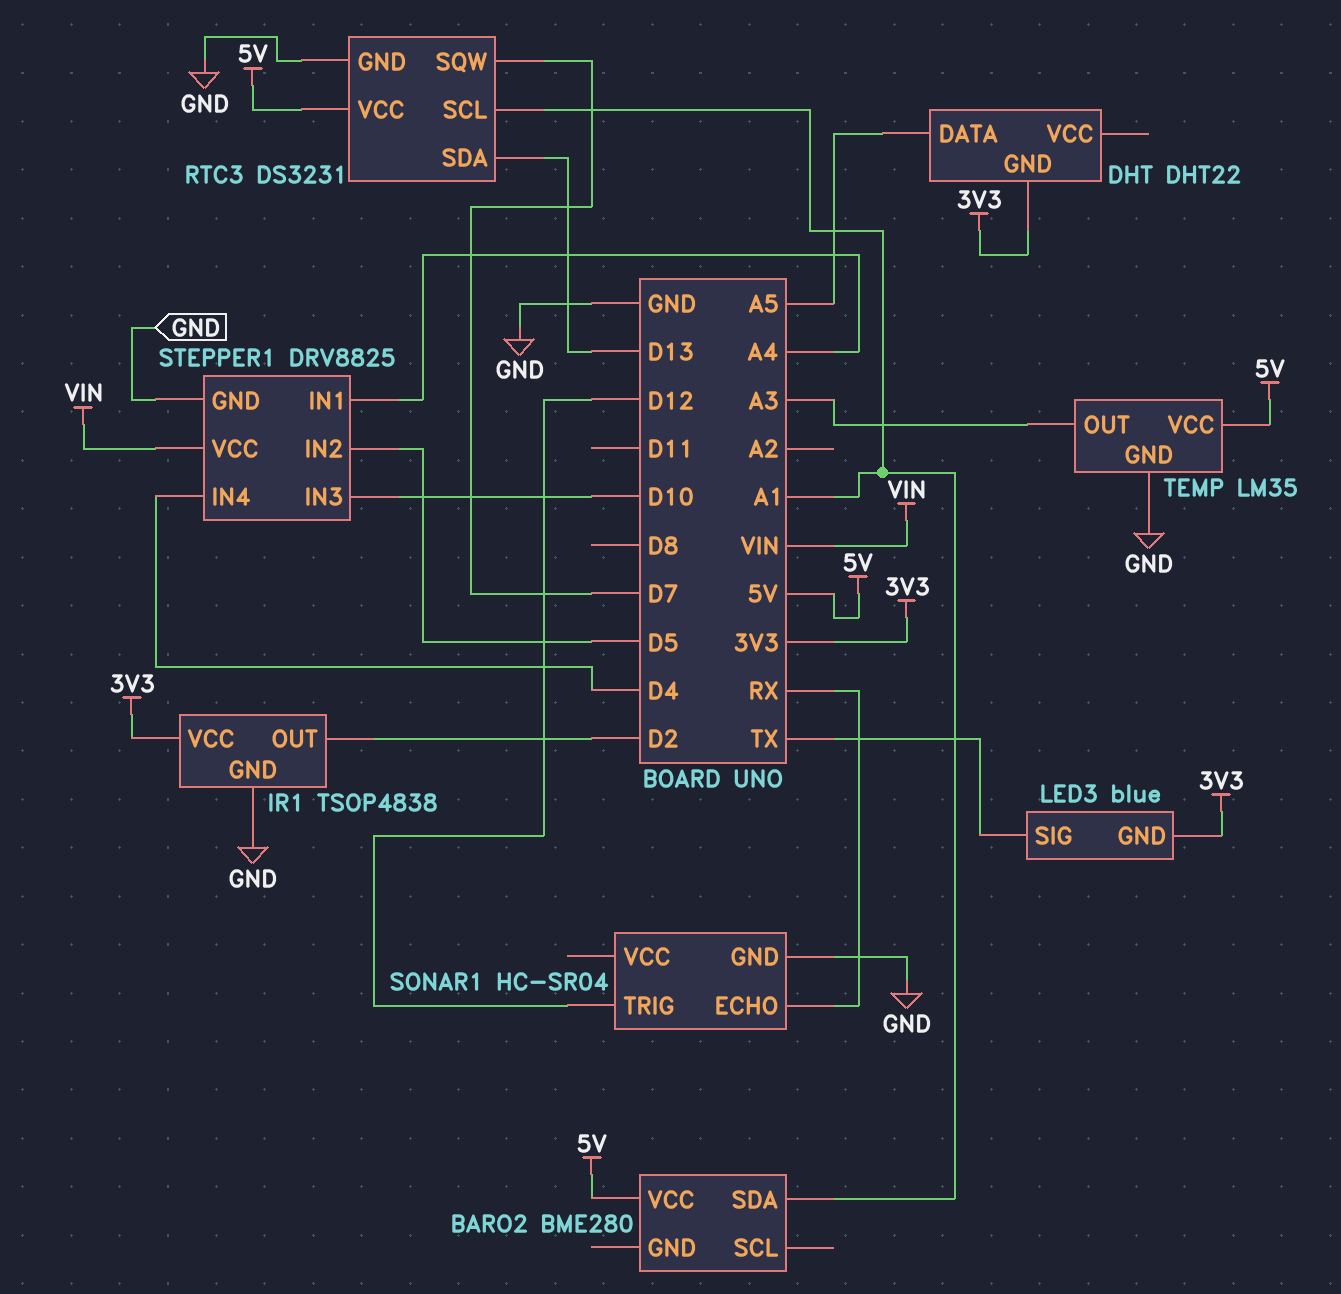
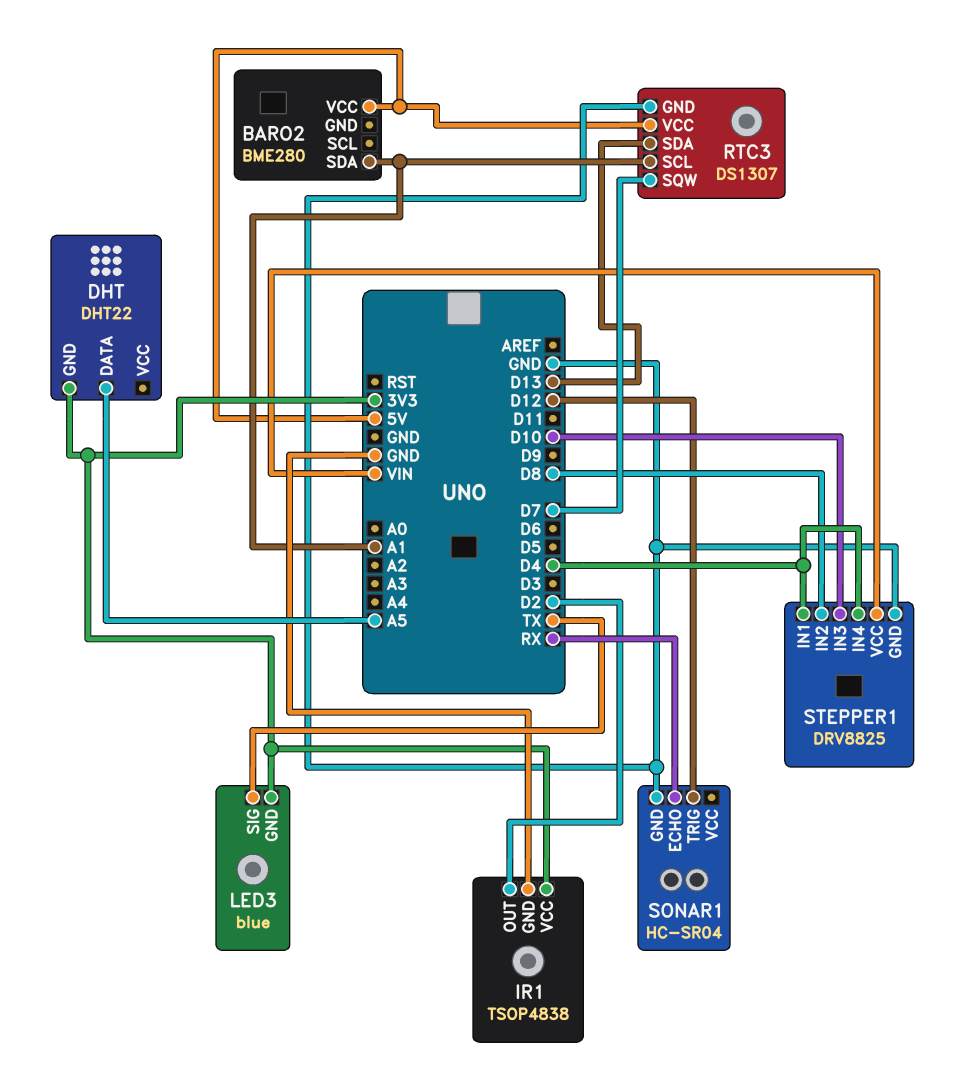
RTC3: DS3231 -> DS1307
STEPPER1 pin IN1: A4 -> D4
STEPPER1 pin IN2: D5 -> D8
TEMP: LM35 -> none
TEMP pin GND: GND -> none
TEMP pin OUT: A3 -> none
TEMP pin VCC: 5V -> none

